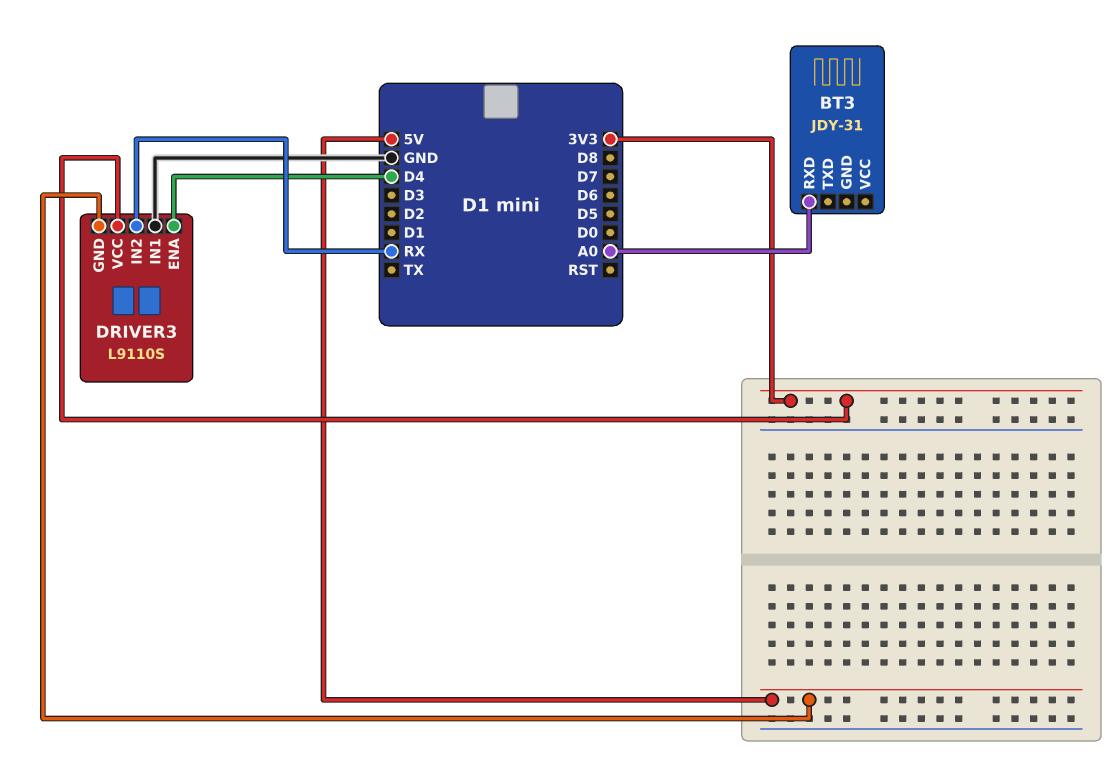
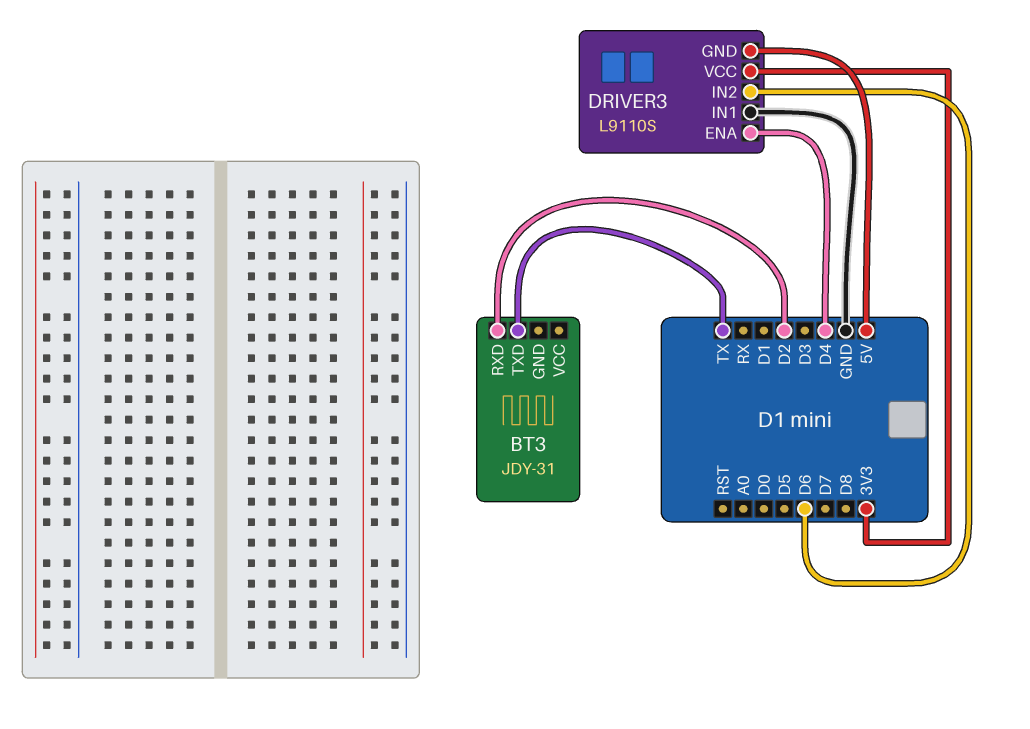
BT3 pin RXD: A0 -> D2
BT3 pin TXD: none -> TX
DRIVER3 pin IN2: RX -> D6

